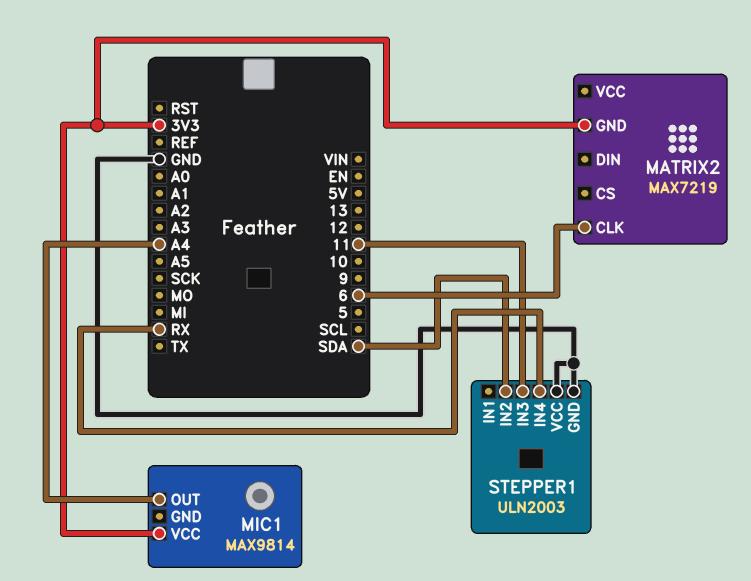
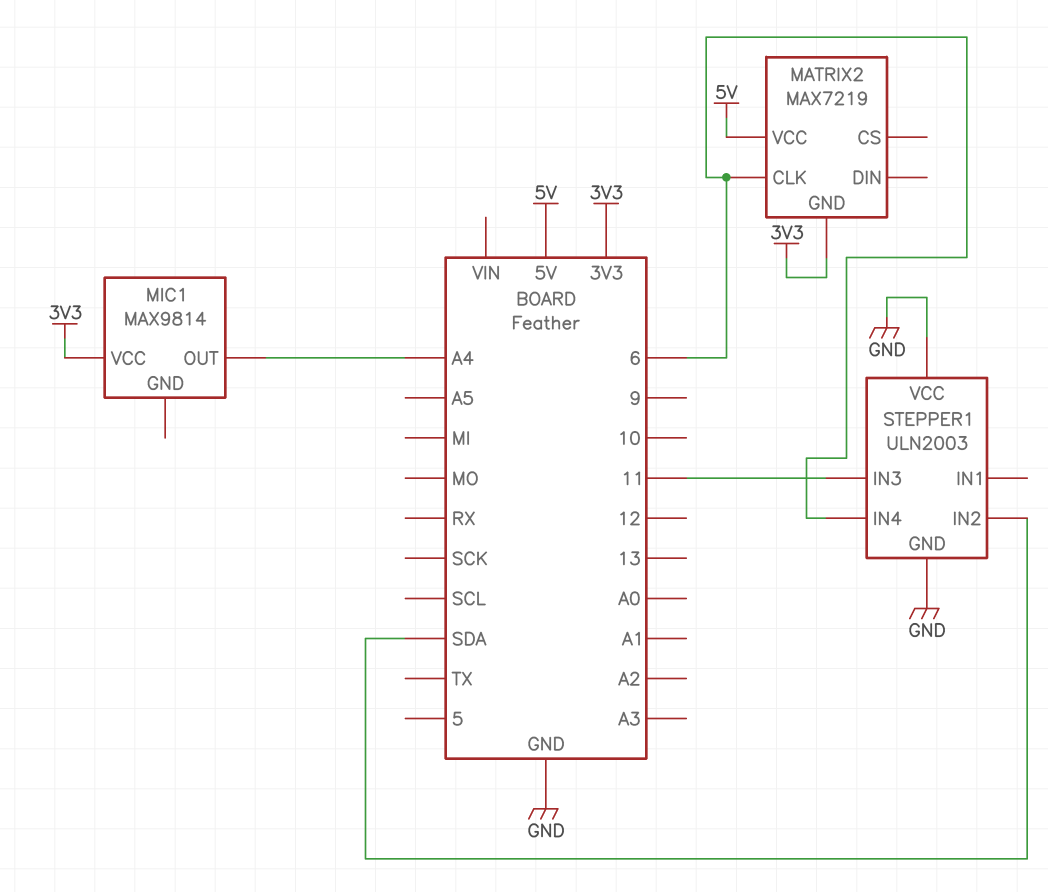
MATRIX2 pin VCC: none -> 5V
STEPPER1 pin IN4: RX -> 6

